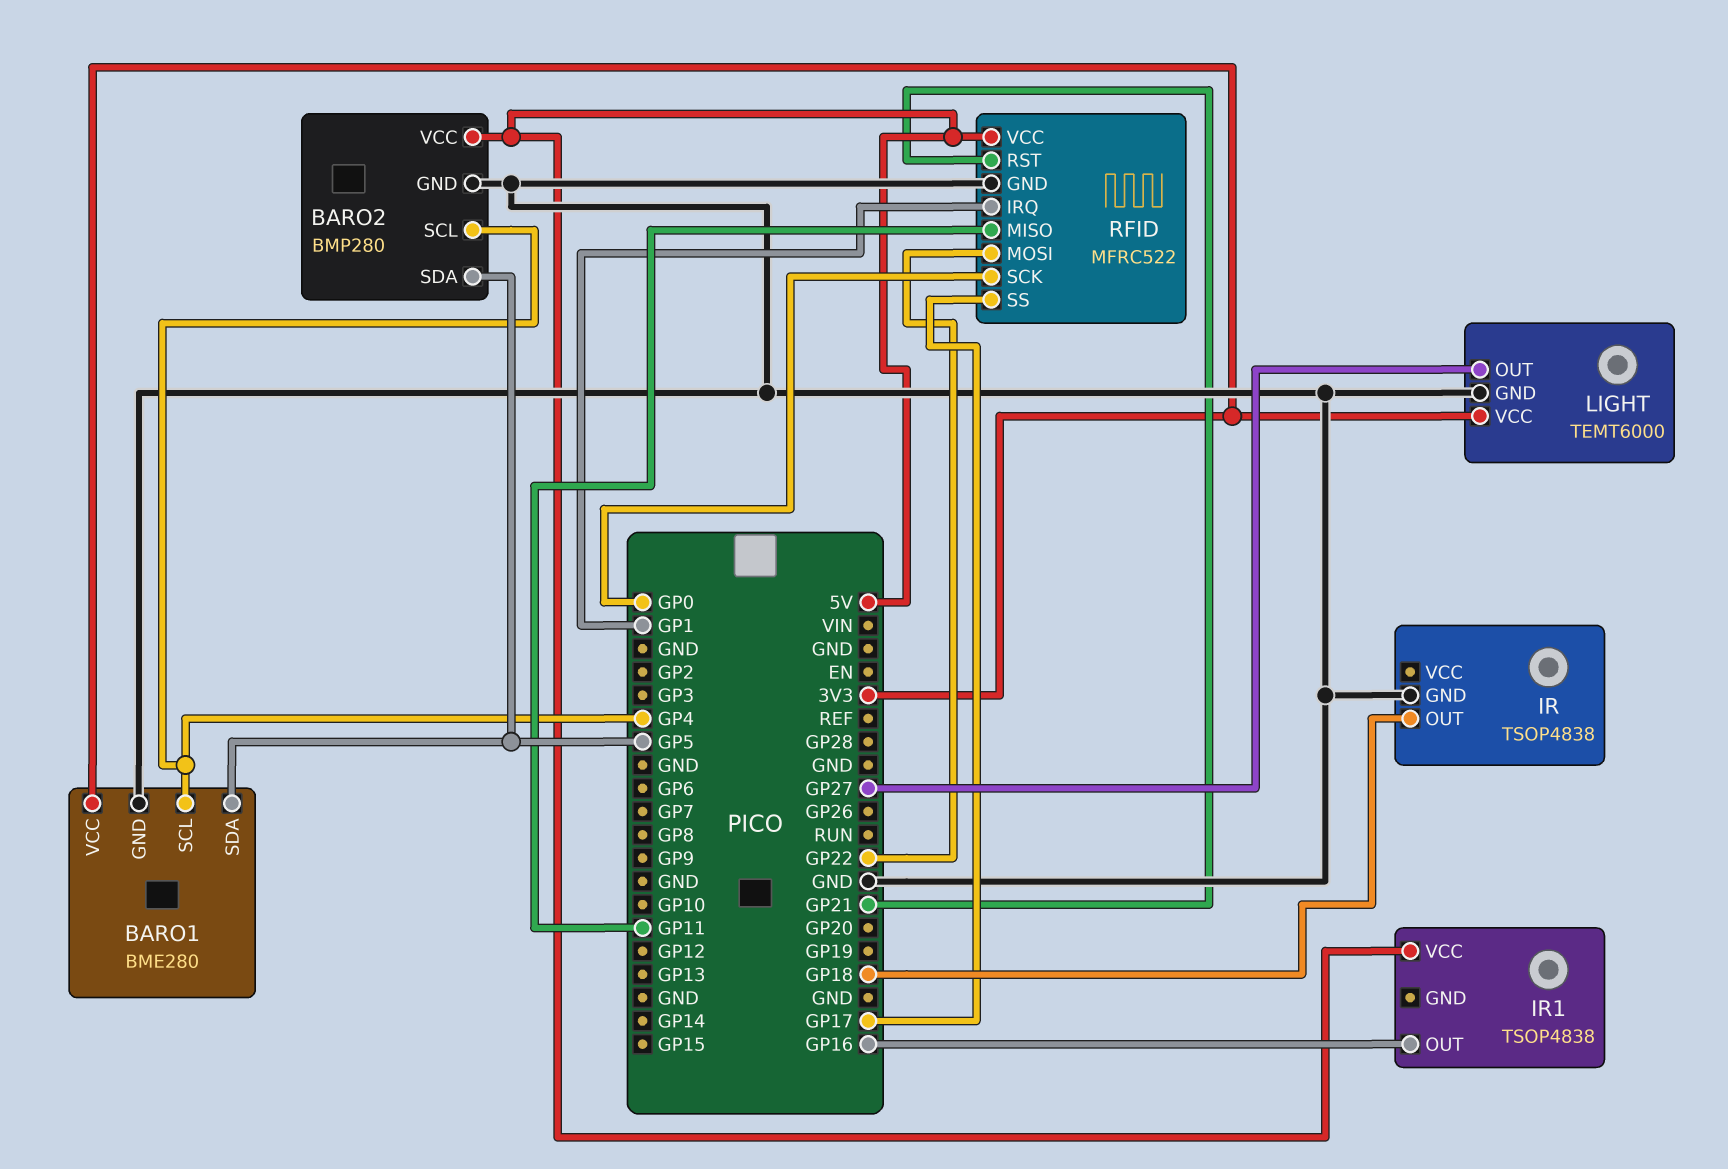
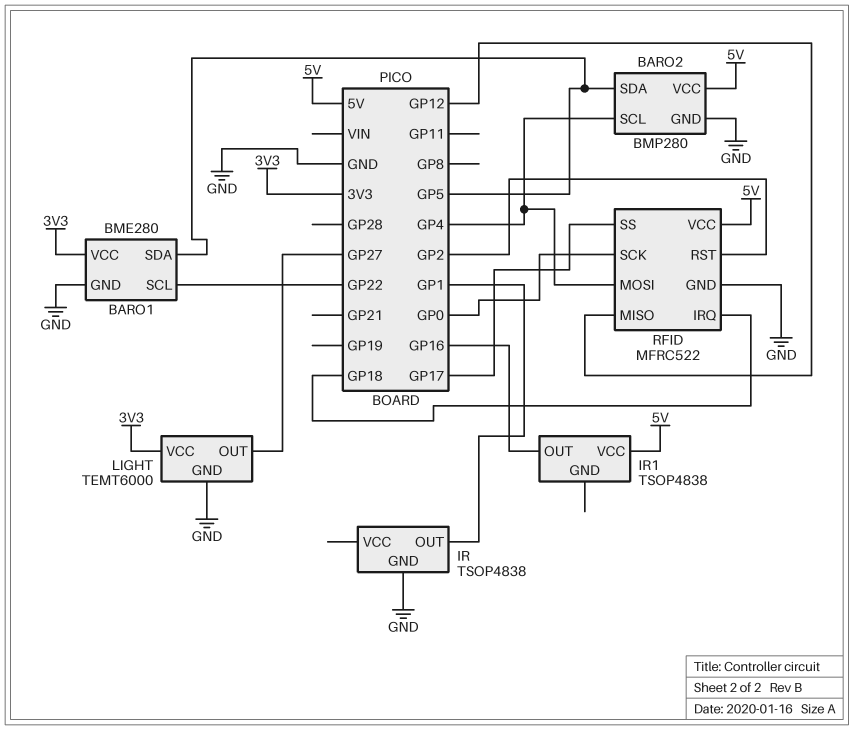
BARO1 pin SCL: GP4 -> GP22
IR pin OUT: GP18 -> GP1
RFID pin IRQ: GP1 -> GP18
RFID pin MISO: GP11 -> GP12
RFID pin MOSI: GP22 -> GP4
RFID pin RST: GP21 -> GP2

